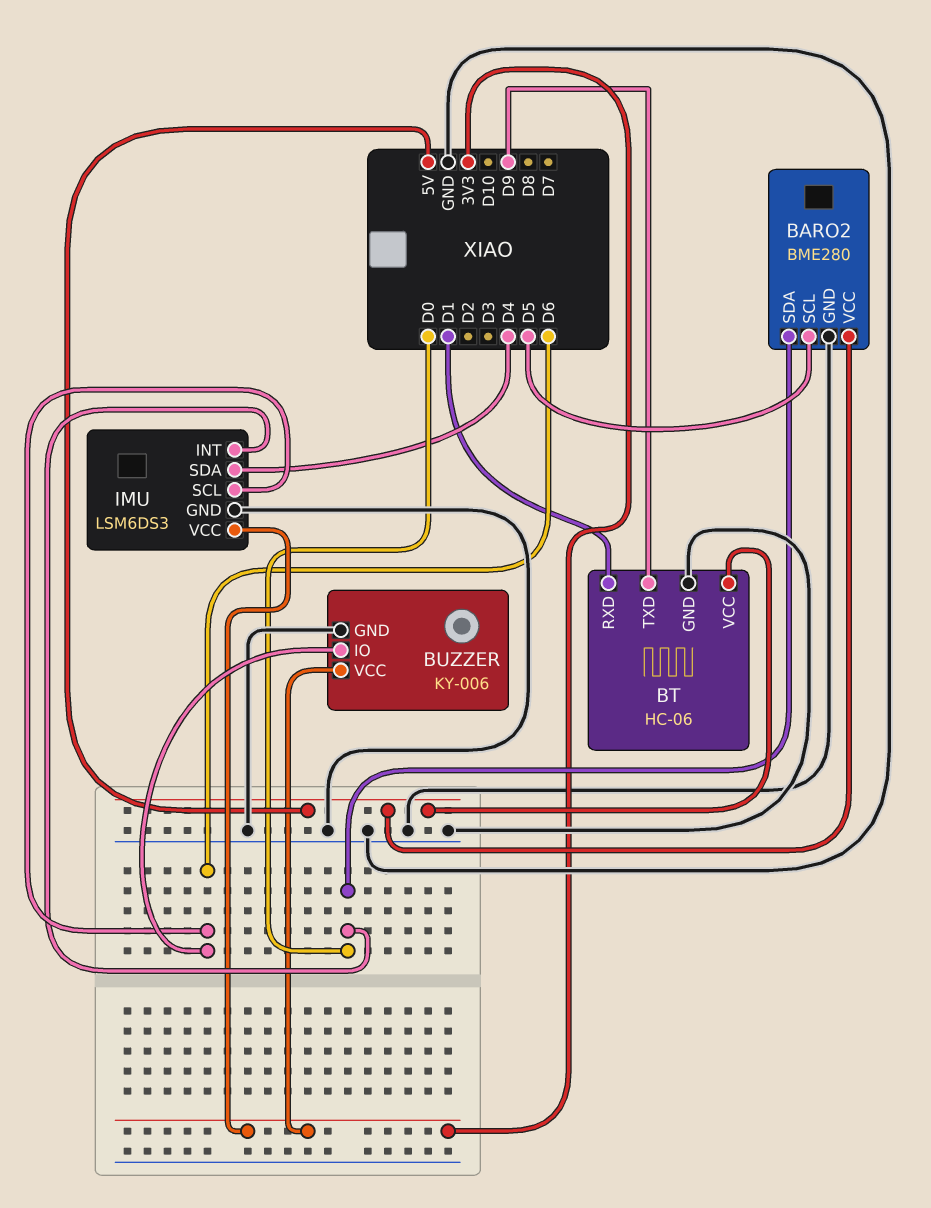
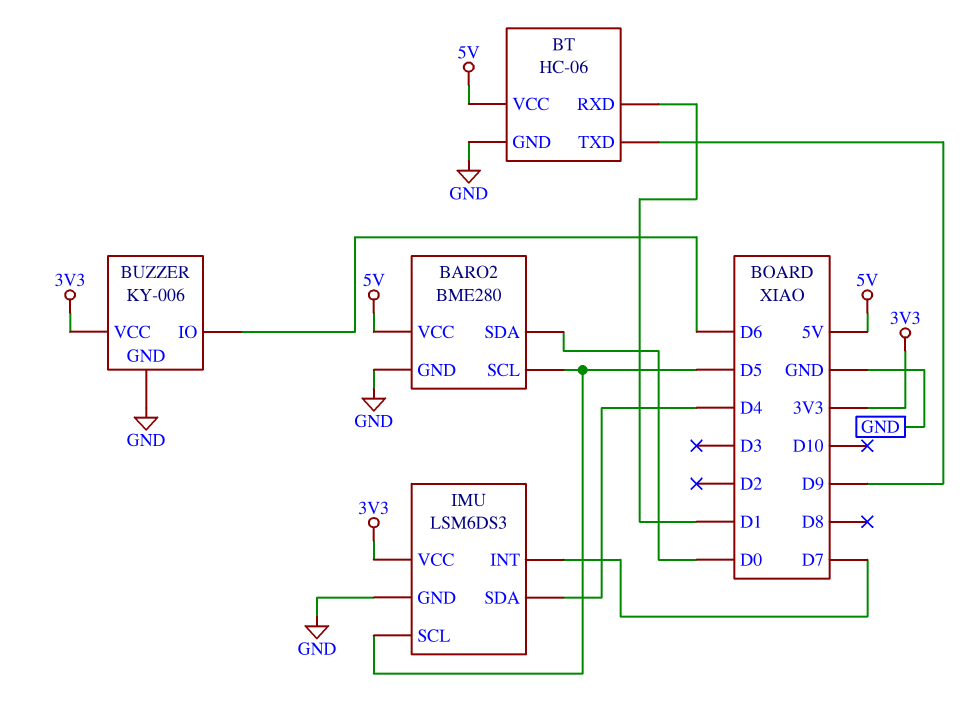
IMU pin INT: D0 -> D7
IMU pin SCL: D6 -> D5

